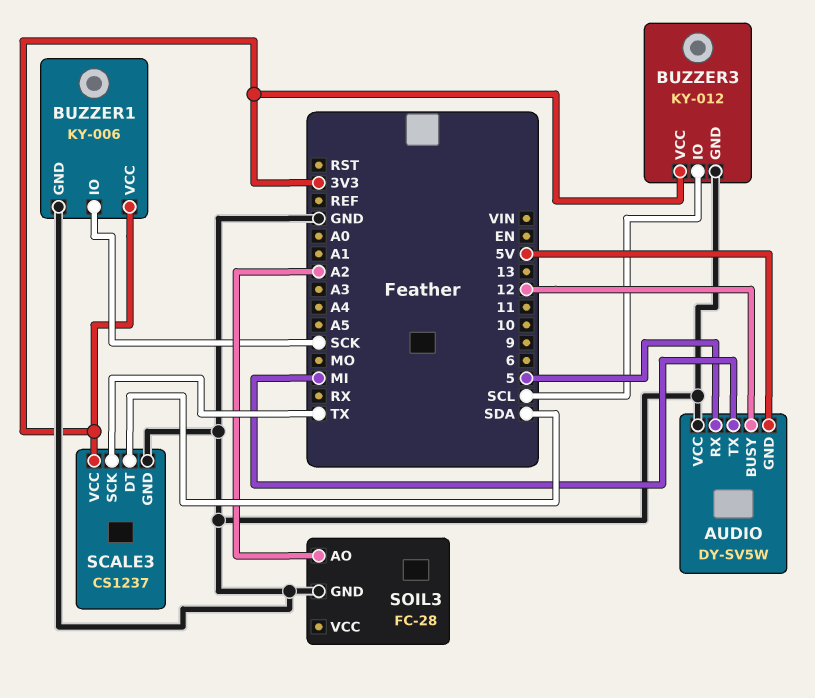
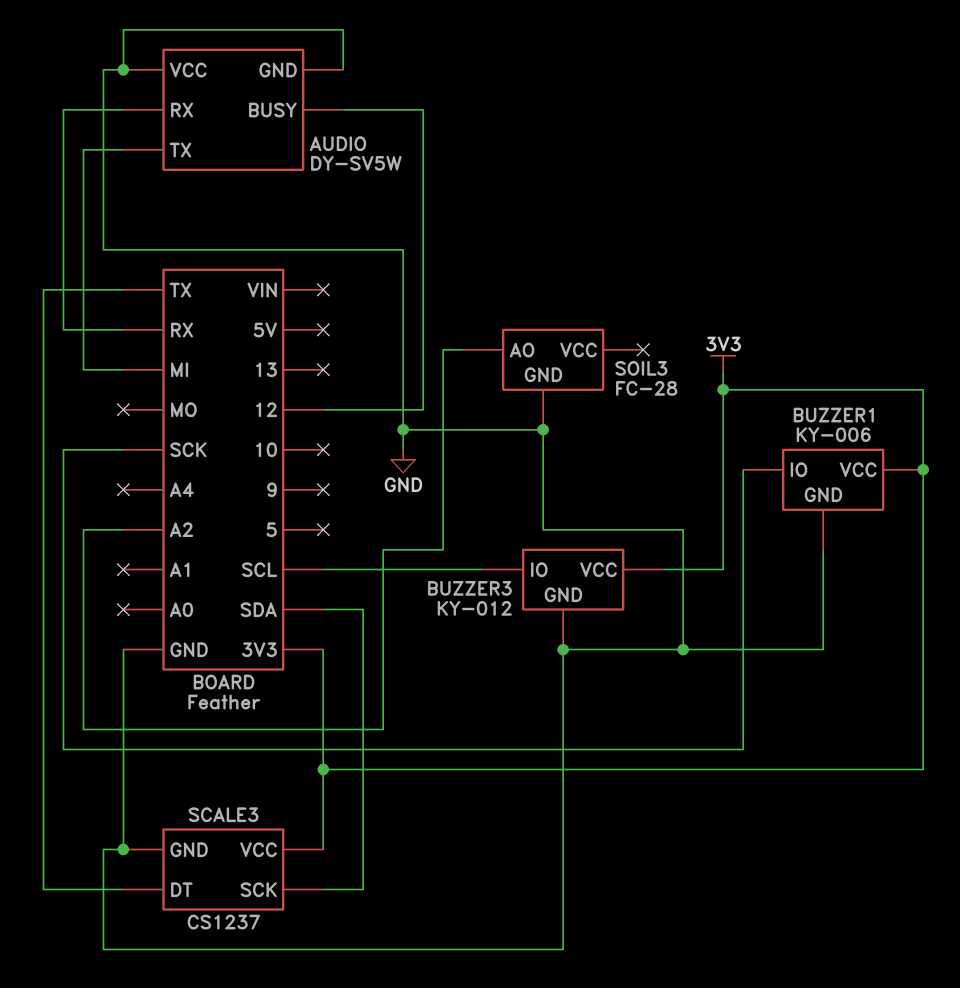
AUDIO pin GND: 5V -> GND
AUDIO pin RX: 5 -> RX
SCALE3 pin DT: SDA -> TX
SCALE3 pin SCK: TX -> SDA

